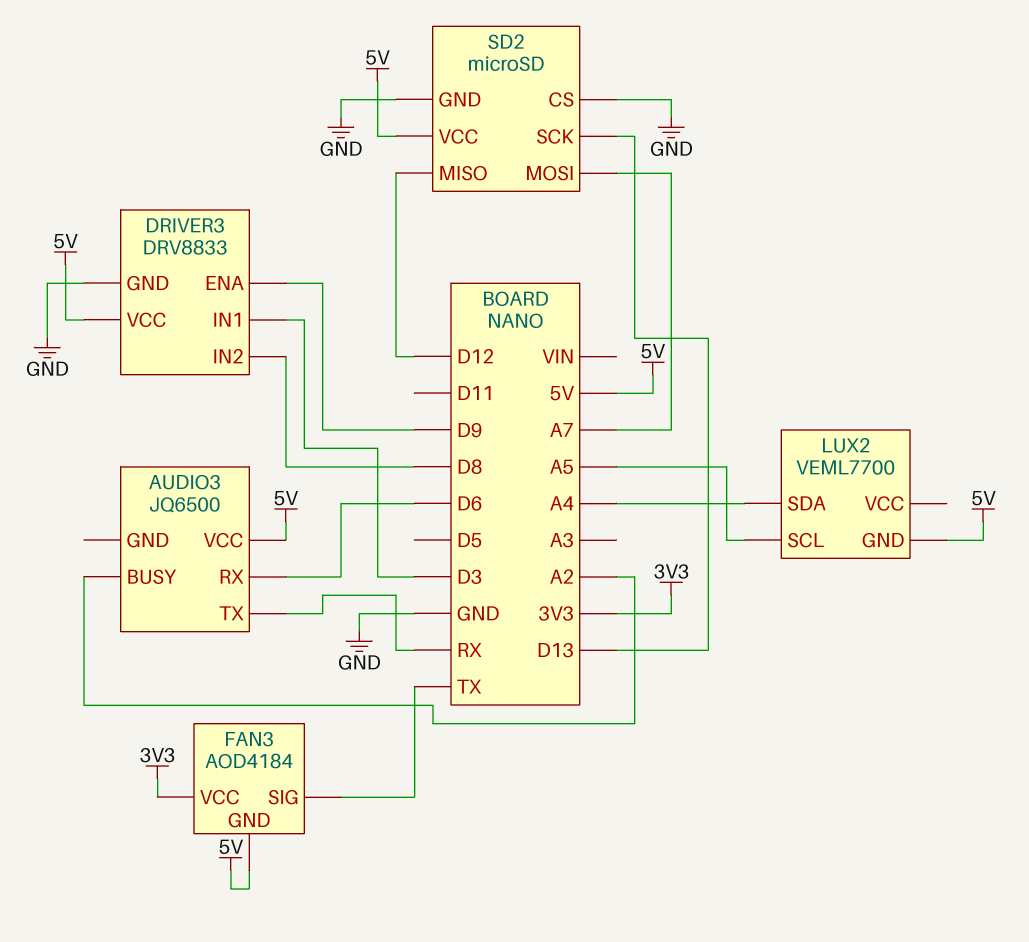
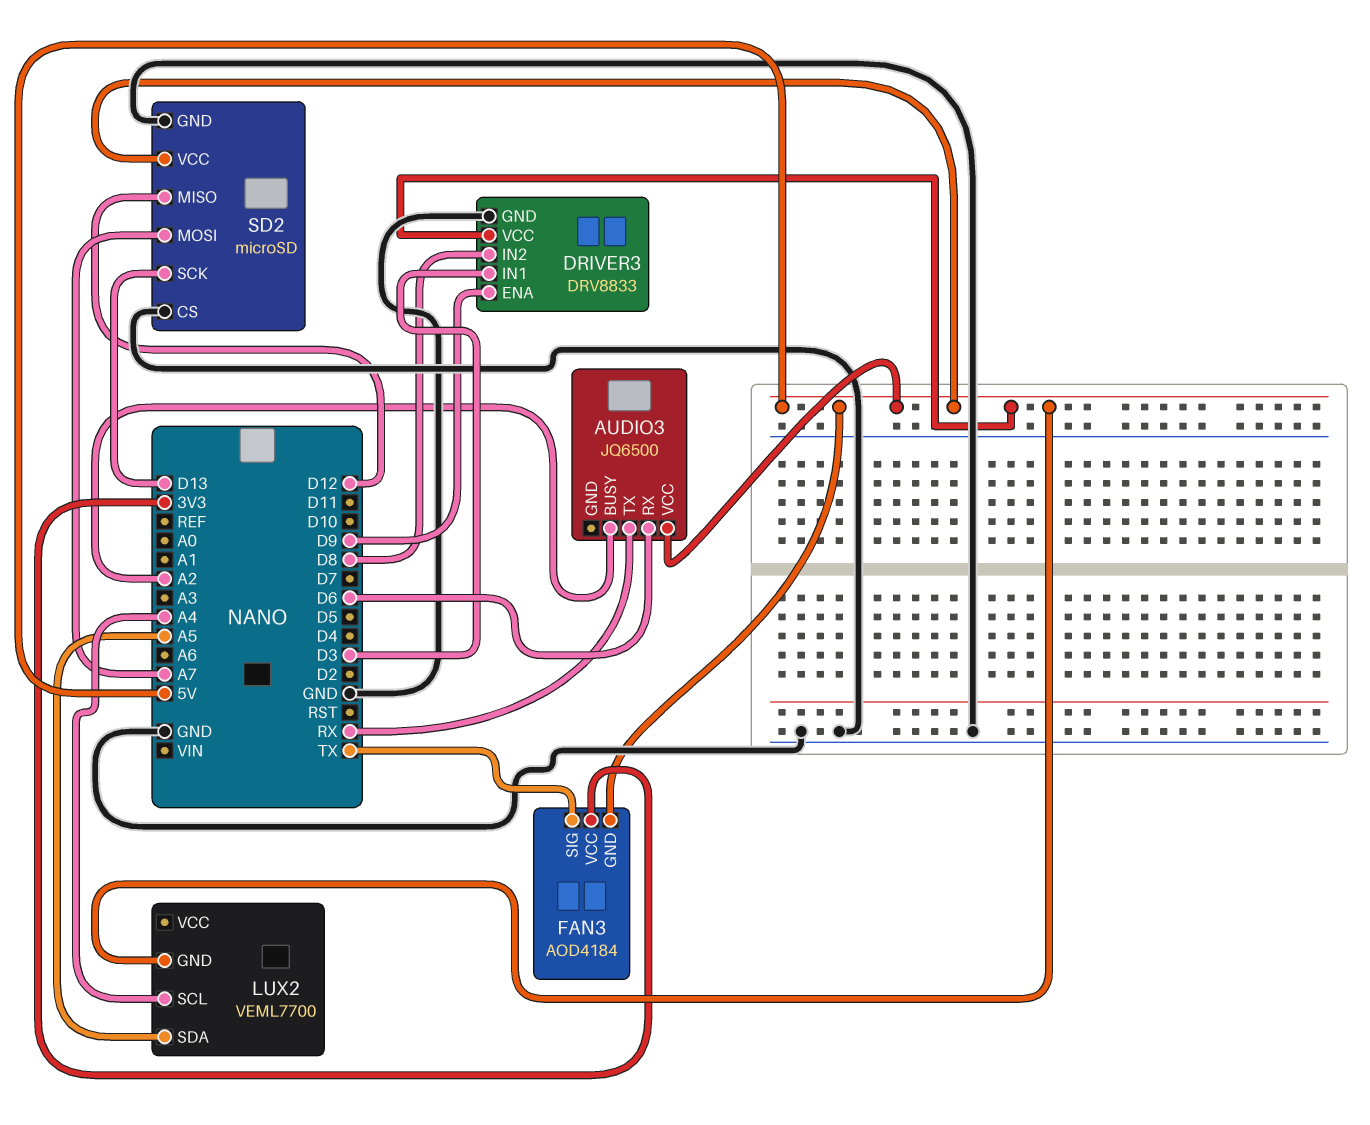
LUX2 pin SCL: A5 -> A4
LUX2 pin SDA: A4 -> A5

